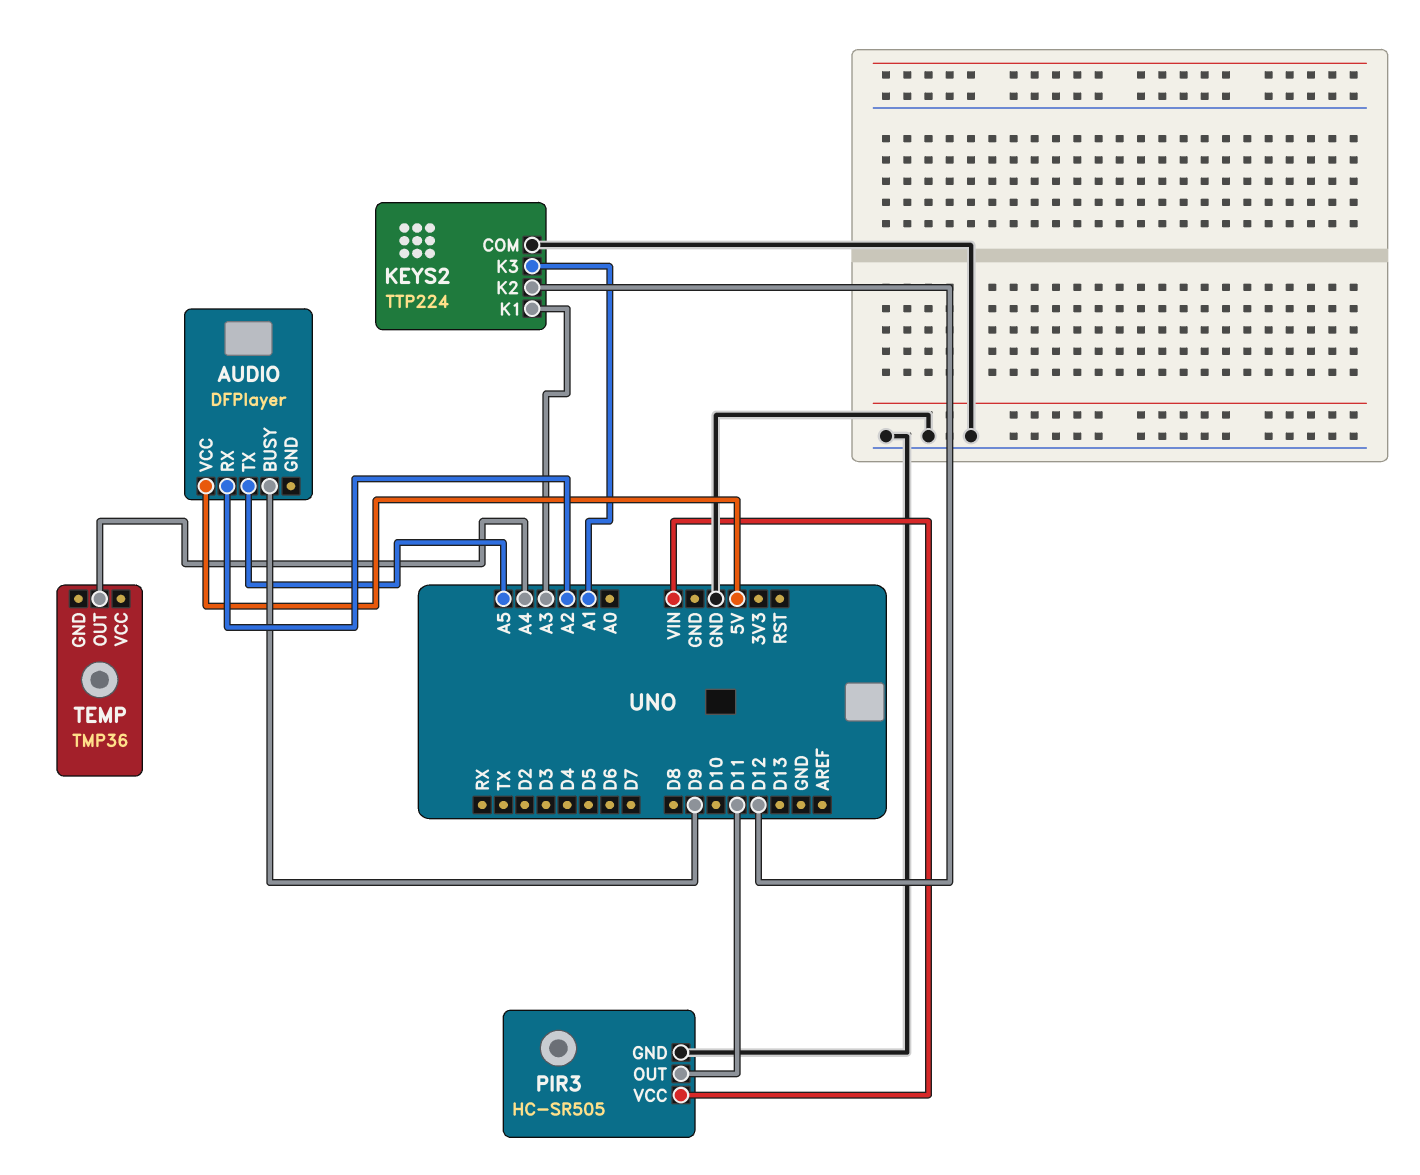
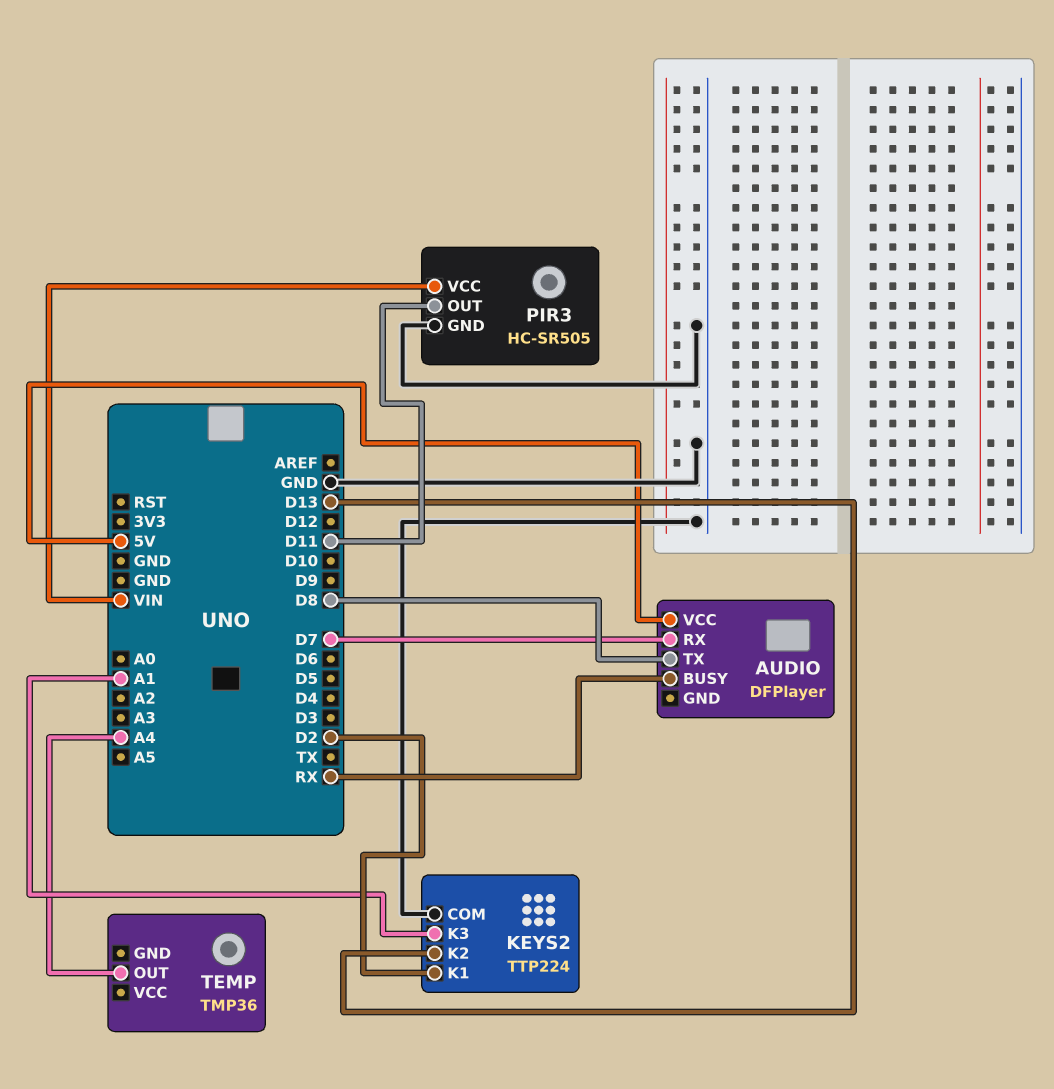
AUDIO pin BUSY: D9 -> RX
AUDIO pin RX: A2 -> D7
AUDIO pin TX: A5 -> D8
KEYS2 pin K1: A3 -> D2
KEYS2 pin K2: D12 -> D13

